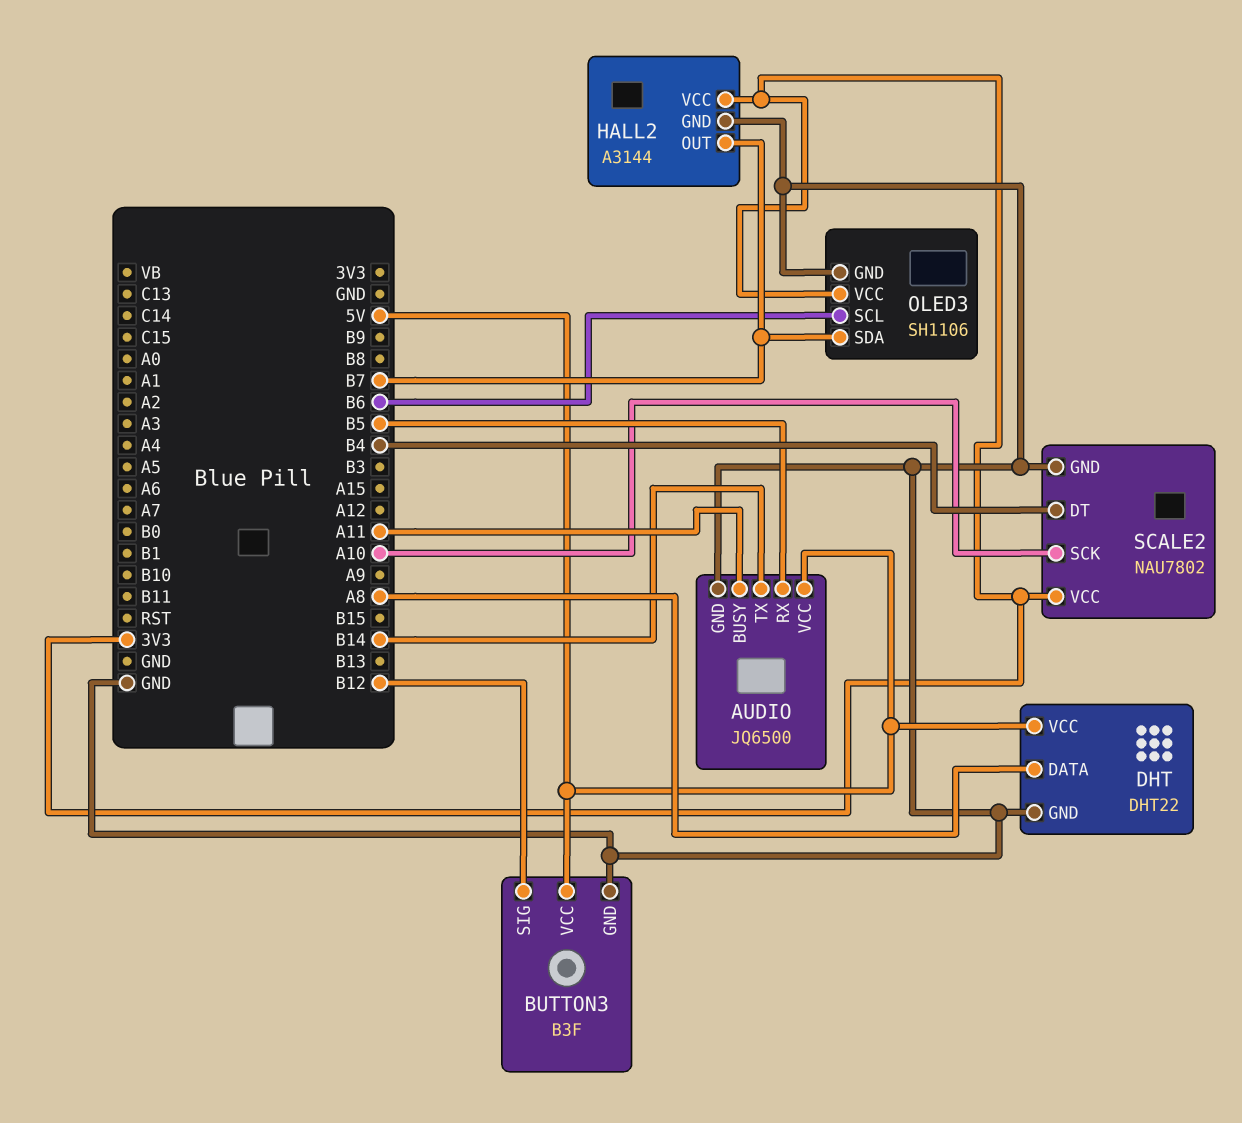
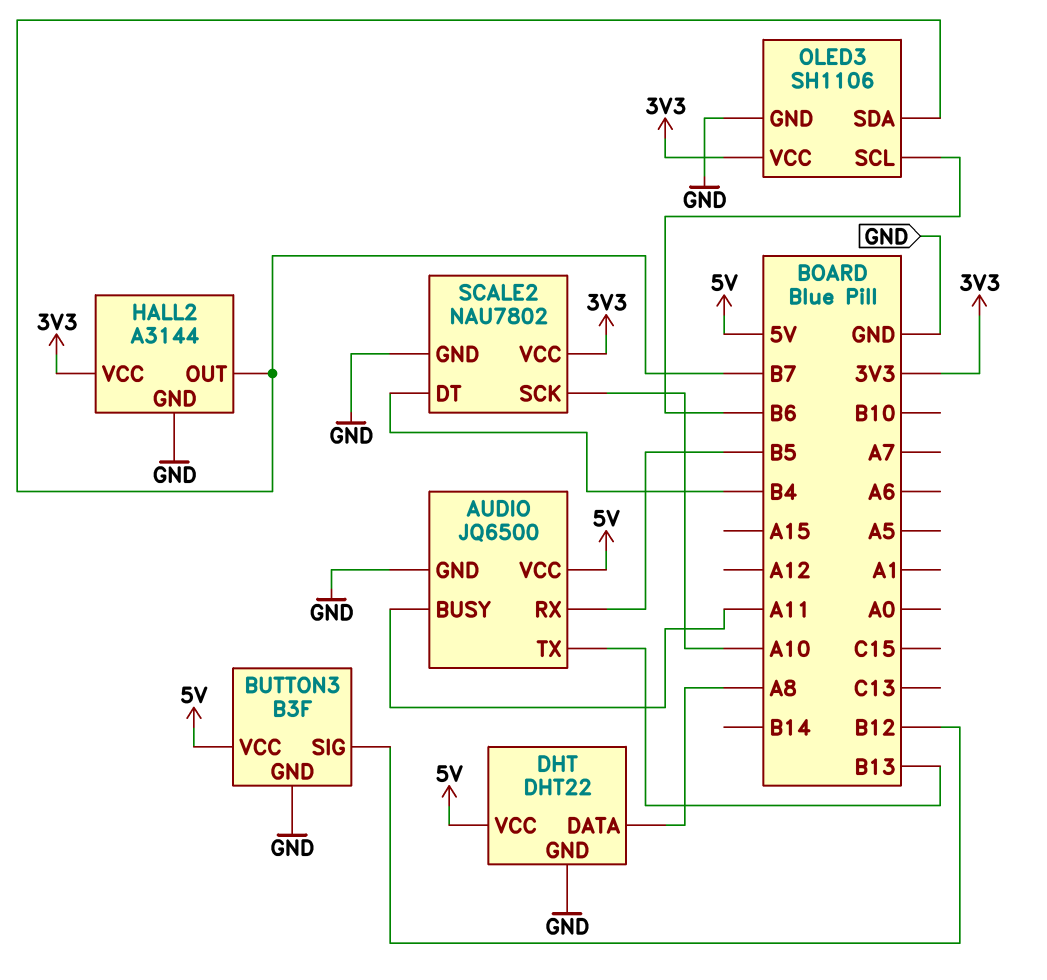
AUDIO pin TX: B14 -> B13

